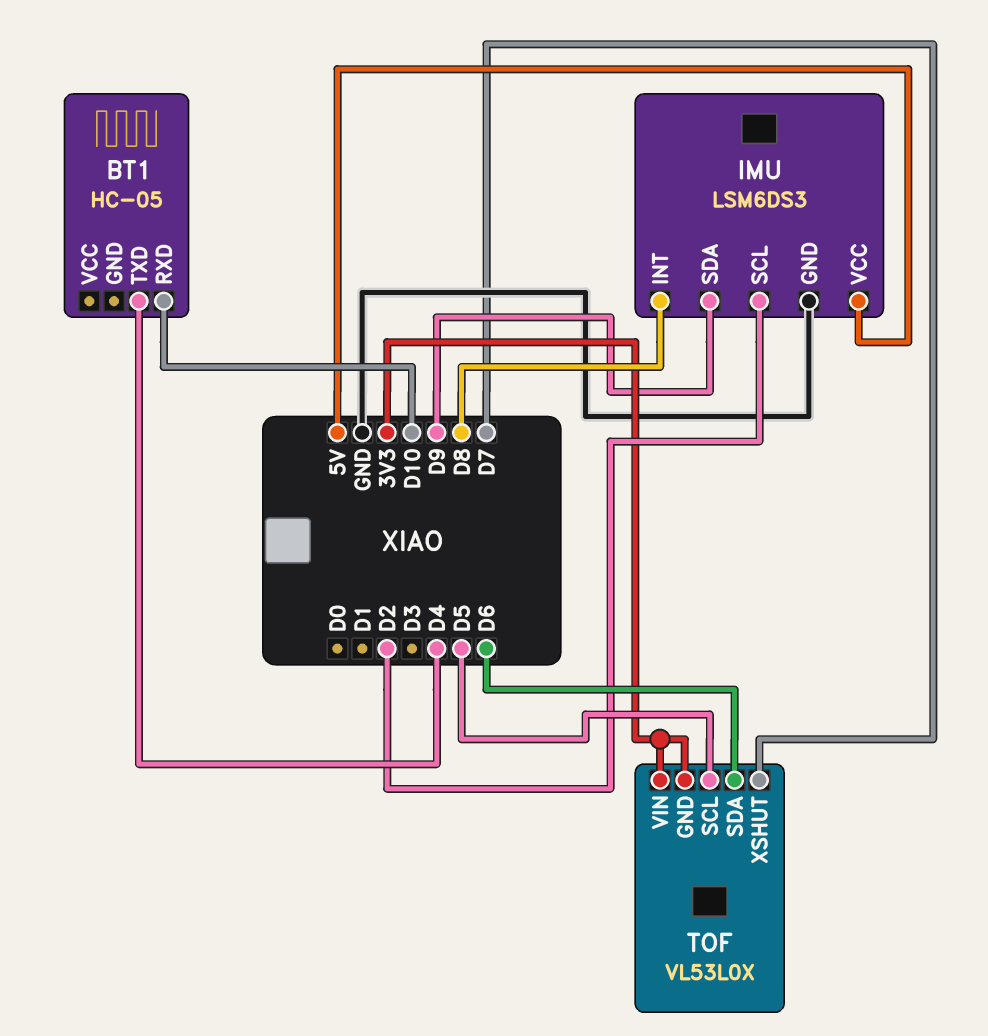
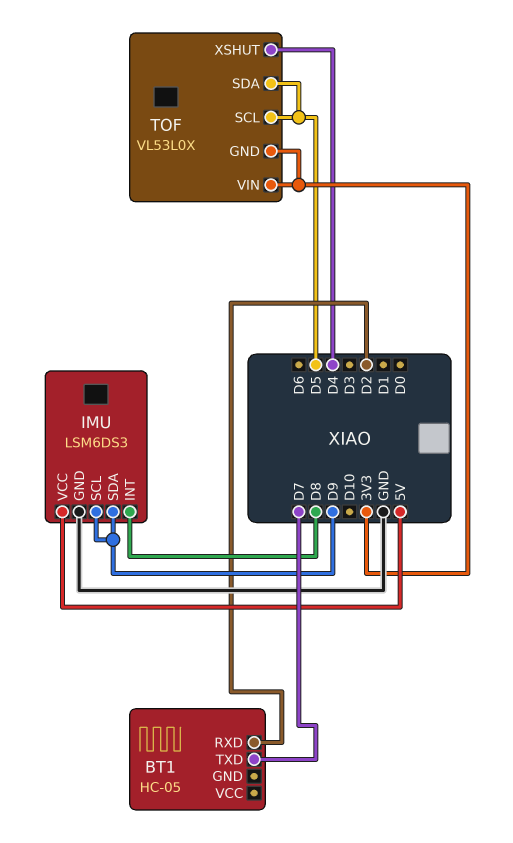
BT1 pin RXD: D10 -> D2
BT1 pin TXD: D4 -> D7
IMU pin SCL: D2 -> D9
TOF pin SDA: D6 -> D5
TOF pin XSHUT: D7 -> D4

